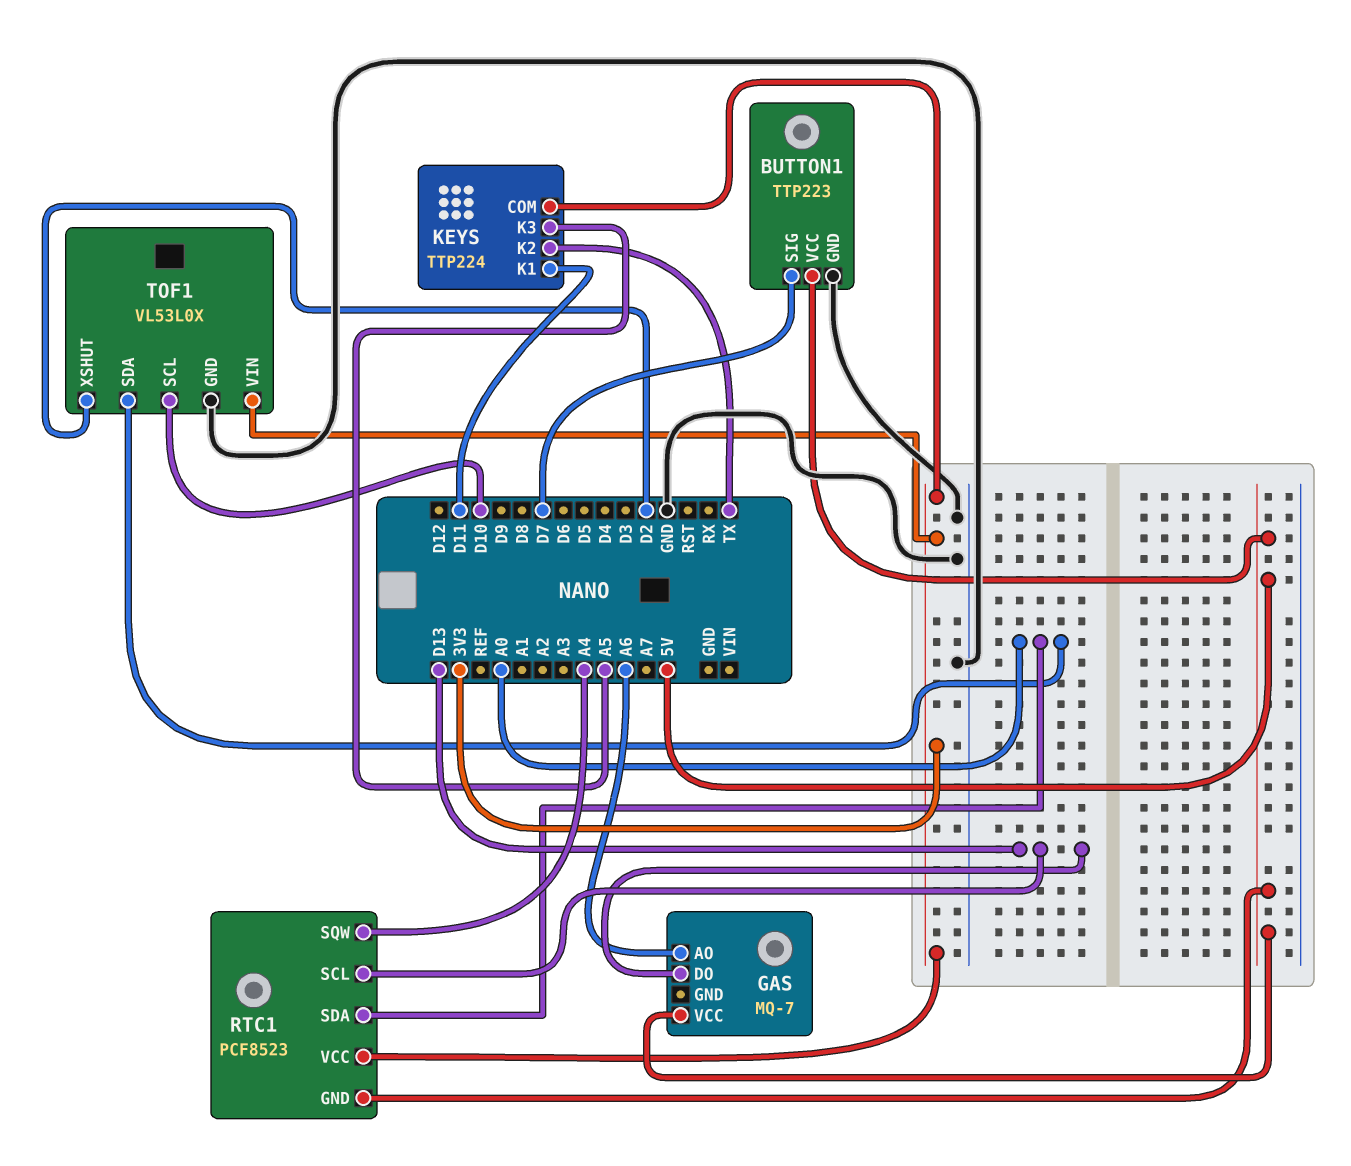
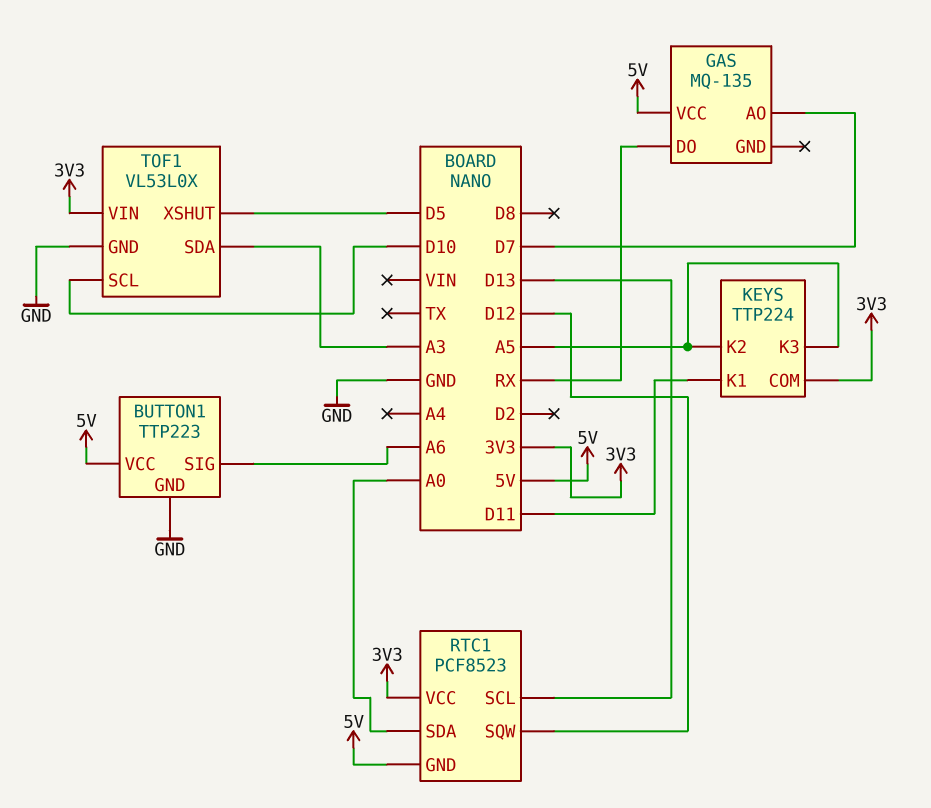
BUTTON1 pin SIG: D7 -> A6
GAS: MQ-7 -> MQ-135
GAS pin AO: A6 -> D7
GAS pin DO: D13 -> RX
KEYS pin K2: TX -> A5
RTC1 pin SQW: A4 -> D12
TOF1 pin SDA: A0 -> A3
TOF1 pin XSHUT: D2 -> D5

